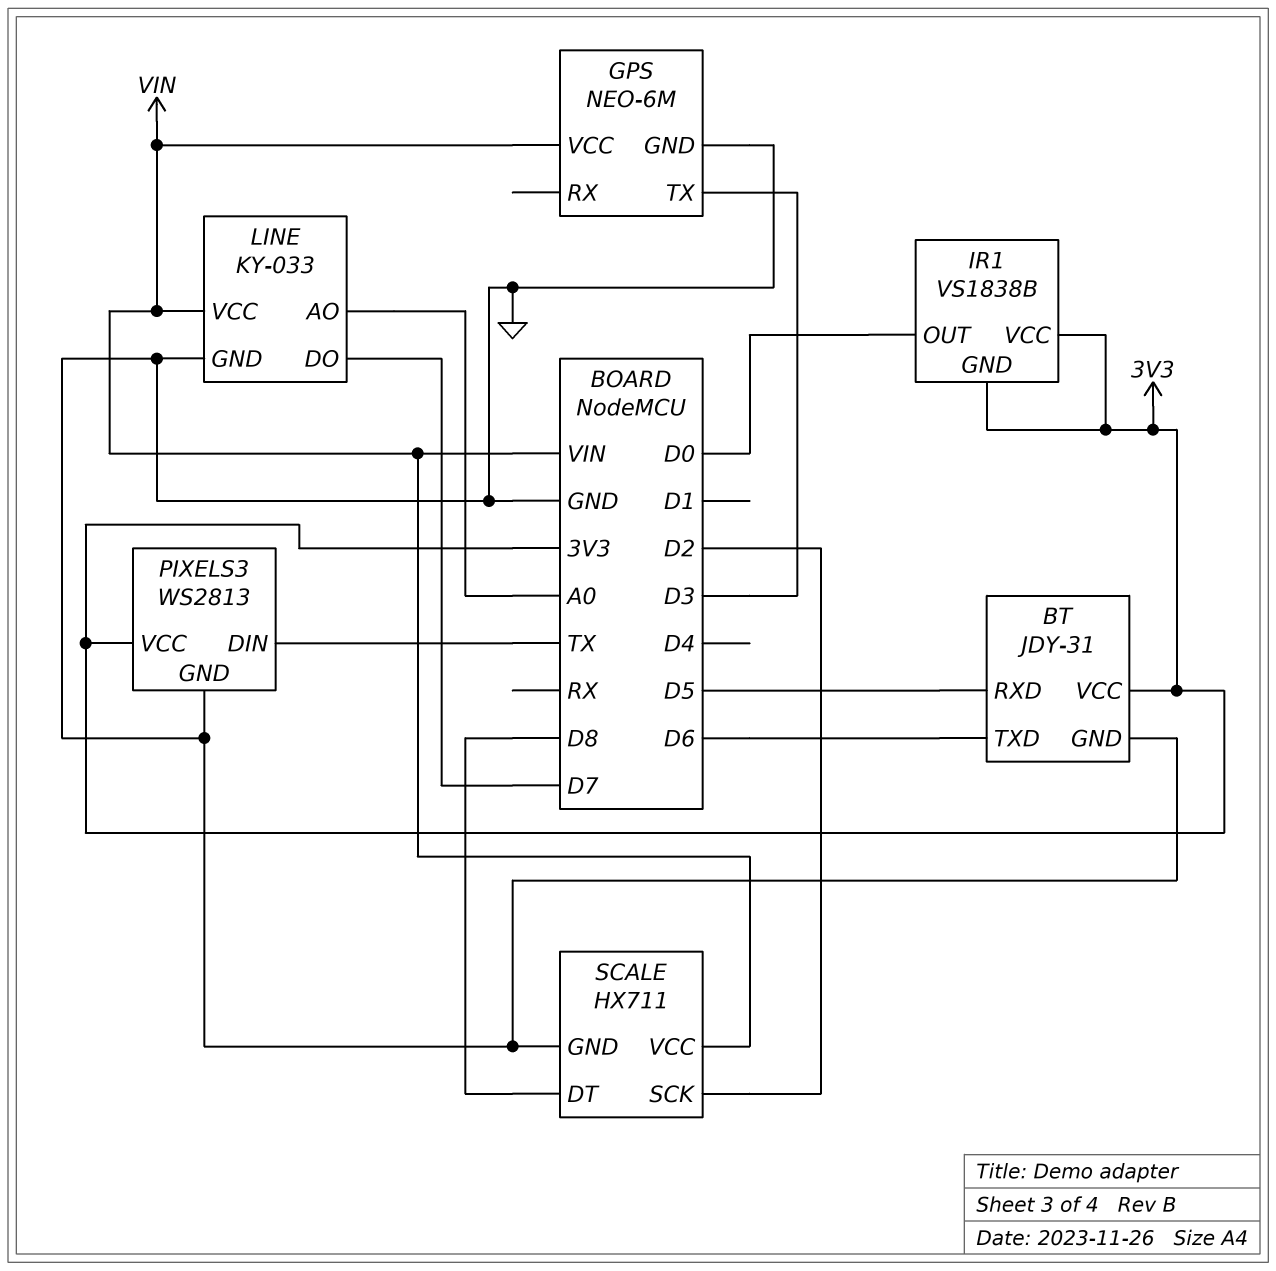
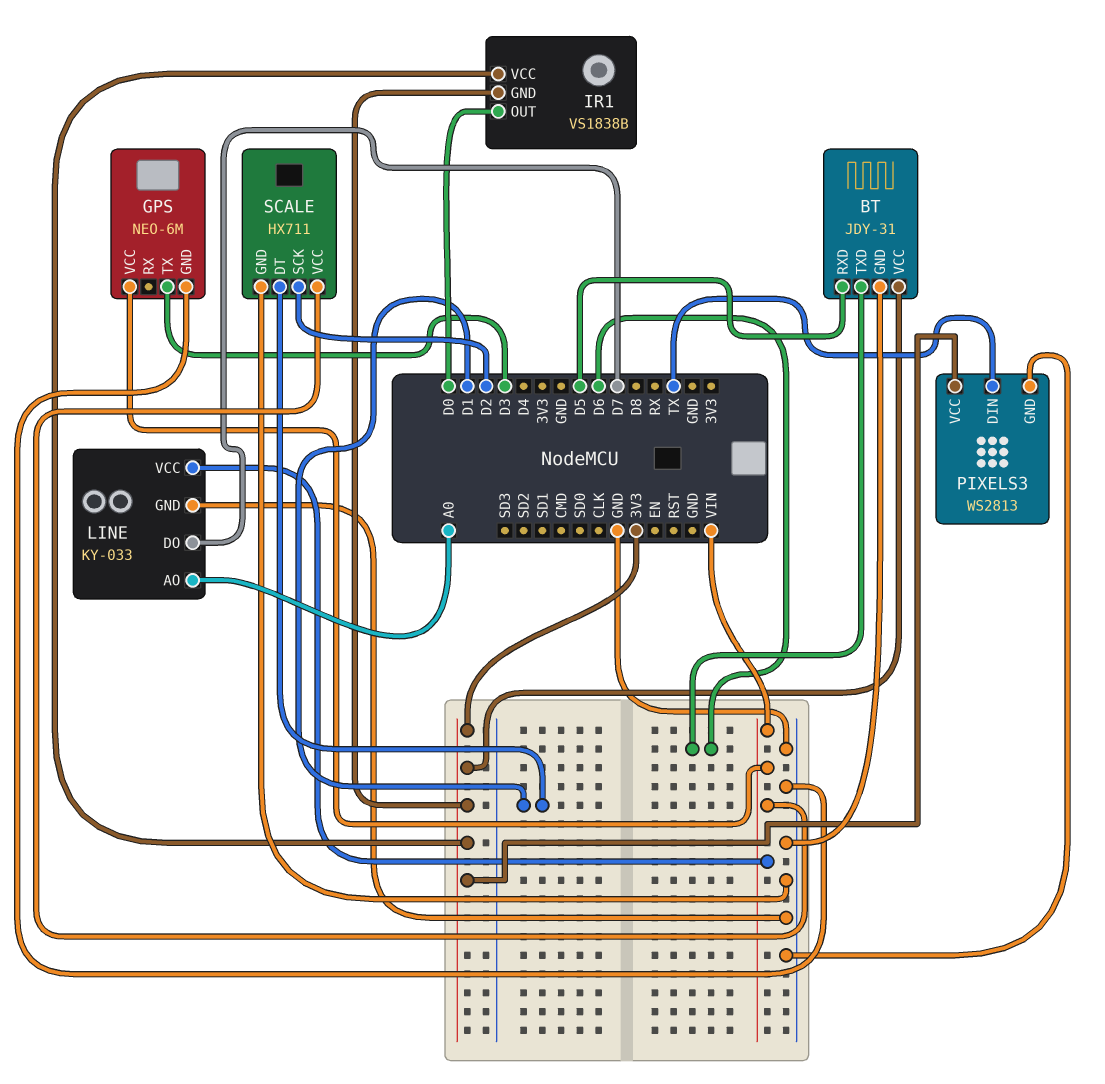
SCALE pin DT: D8 -> D1

